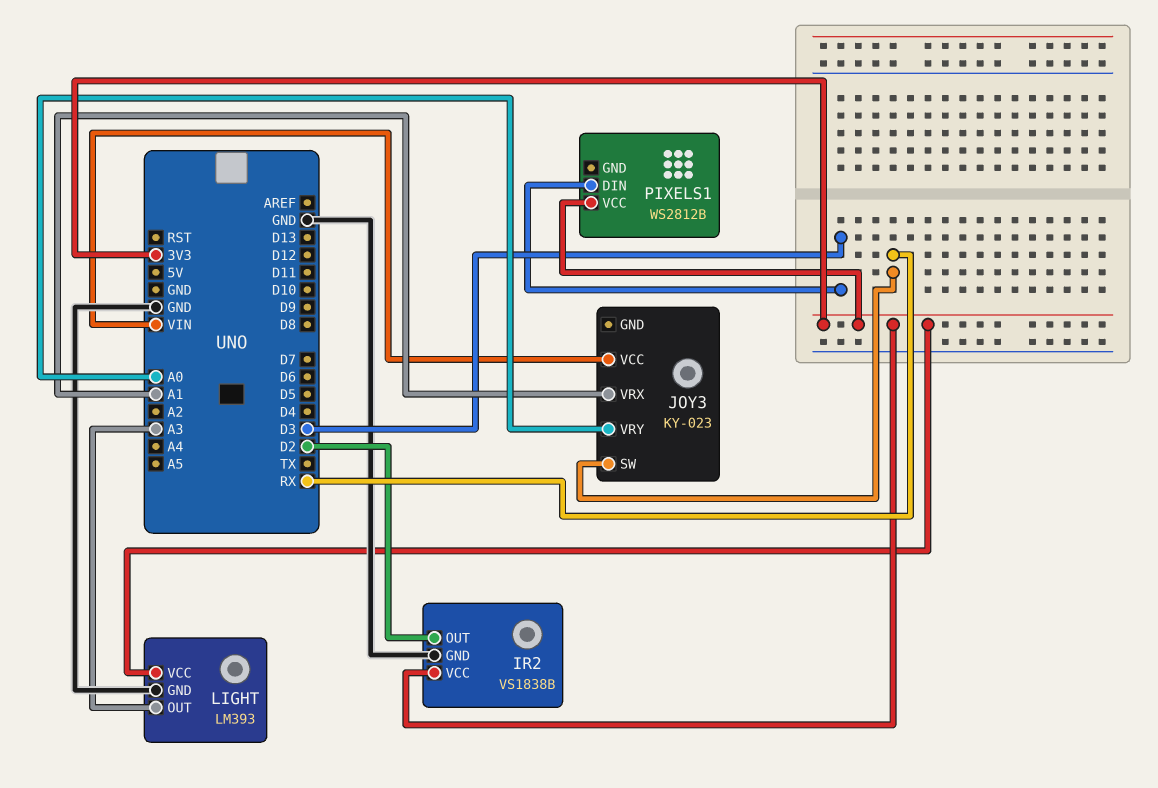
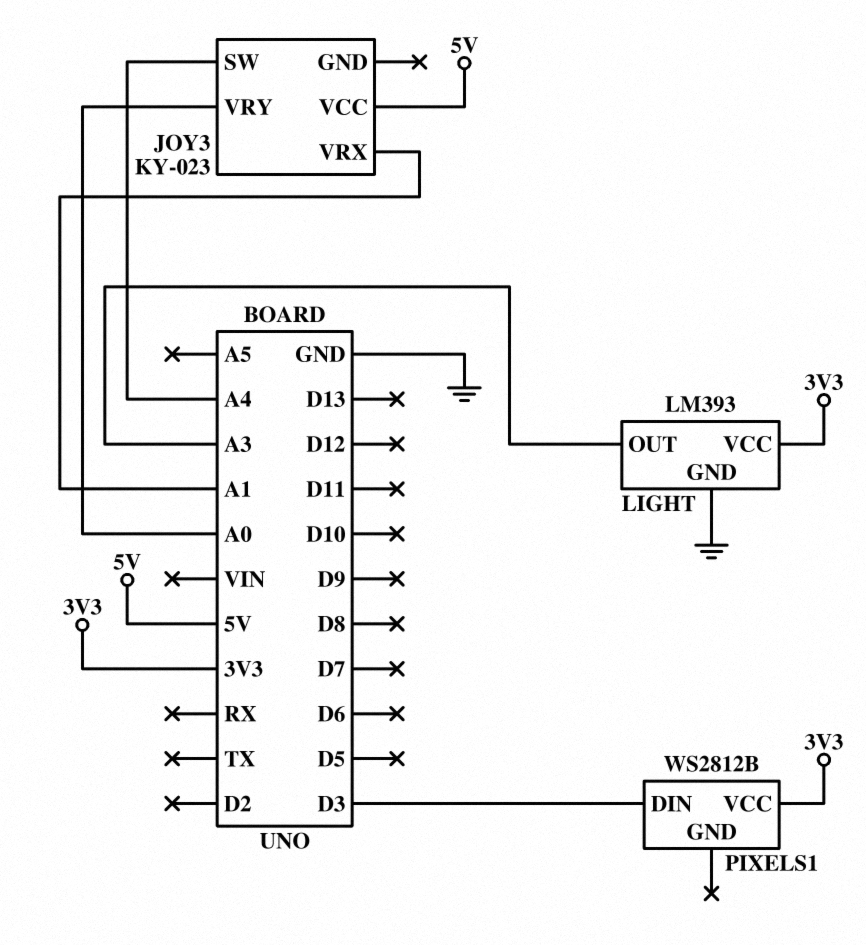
IR2: VS1838B -> none
IR2 pin GND: GND -> none
IR2 pin OUT: D2 -> none
IR2 pin VCC: 3V3 -> none
JOY3 pin SW: RX -> A4
JOY3 pin VCC: VIN -> 5V

